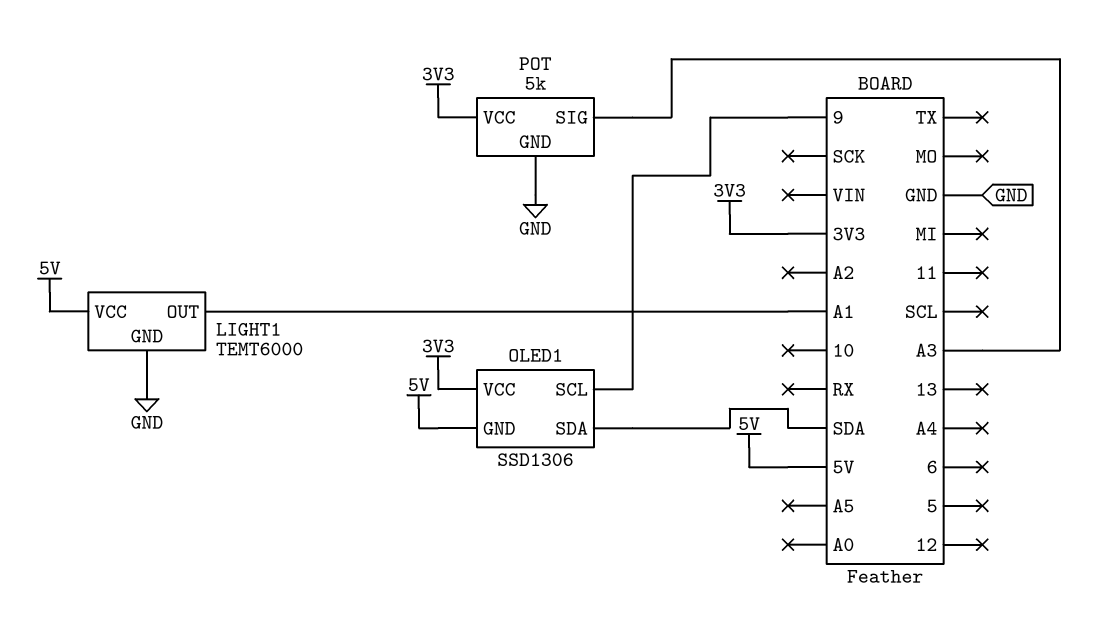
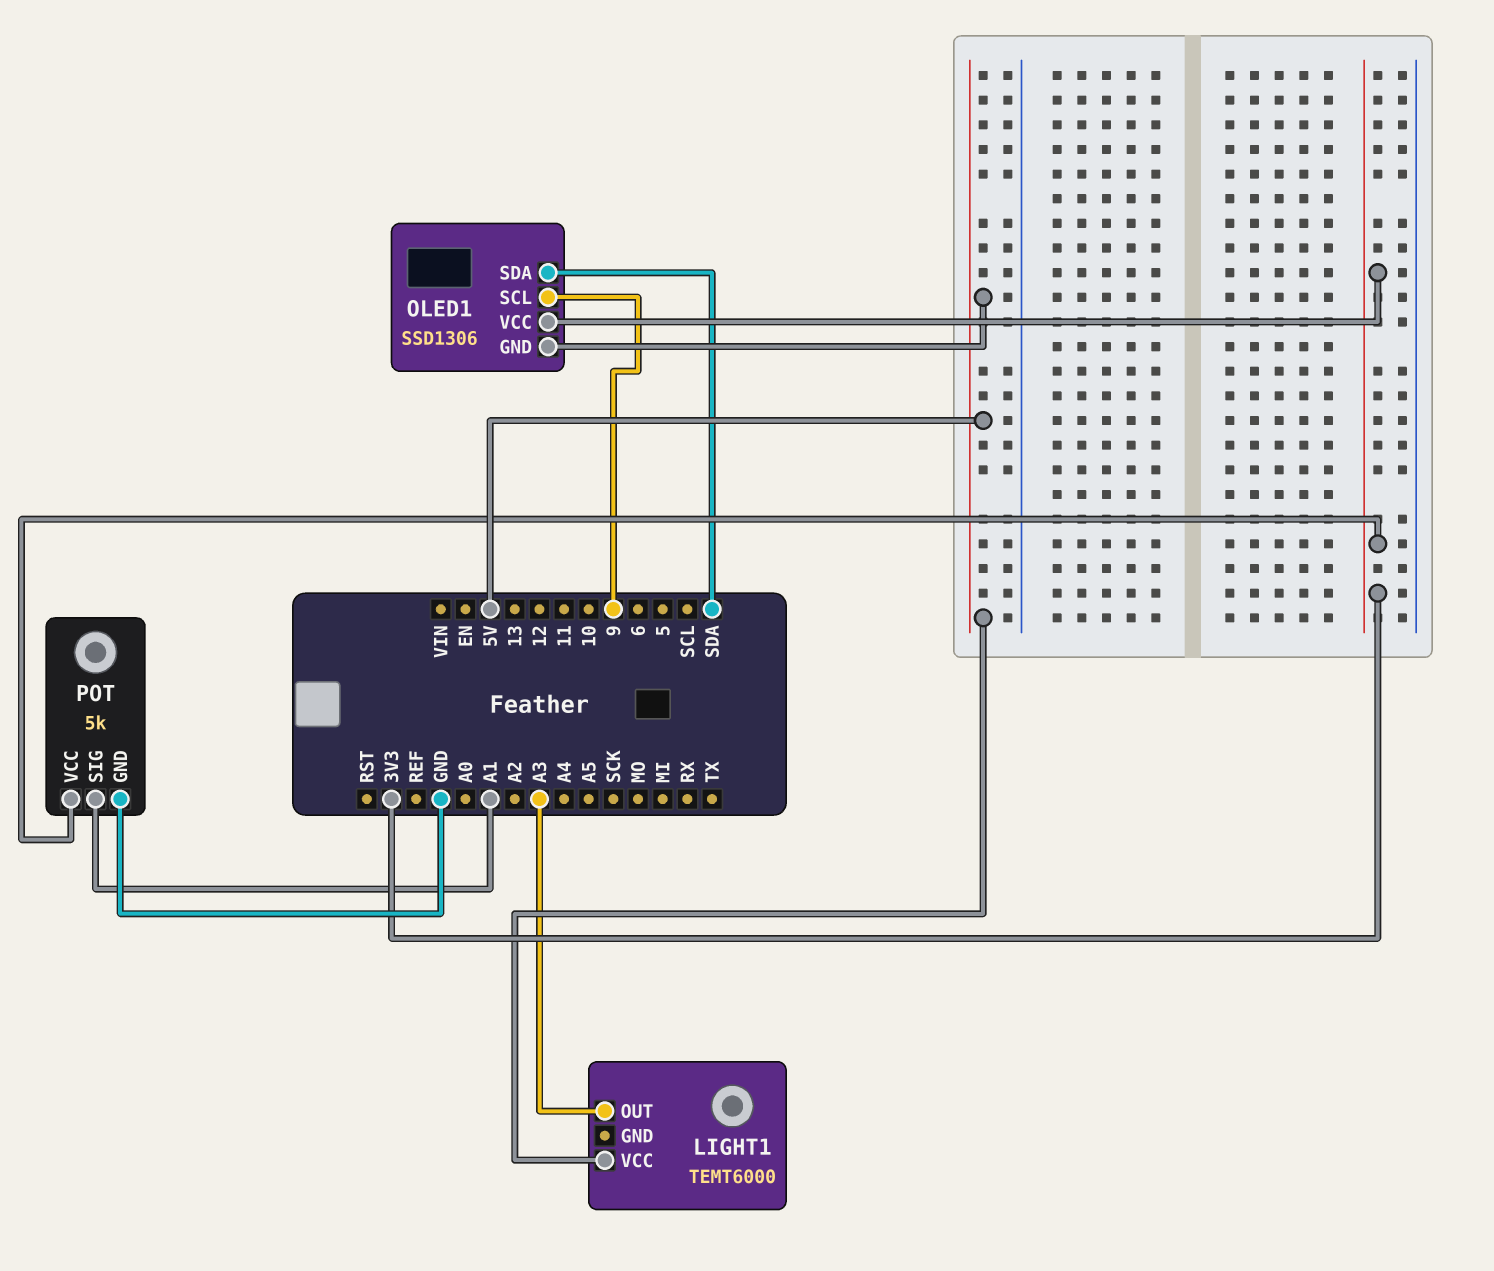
LIGHT1 pin GND: GND -> none
LIGHT1 pin OUT: A1 -> A3
POT pin SIG: A3 -> A1

